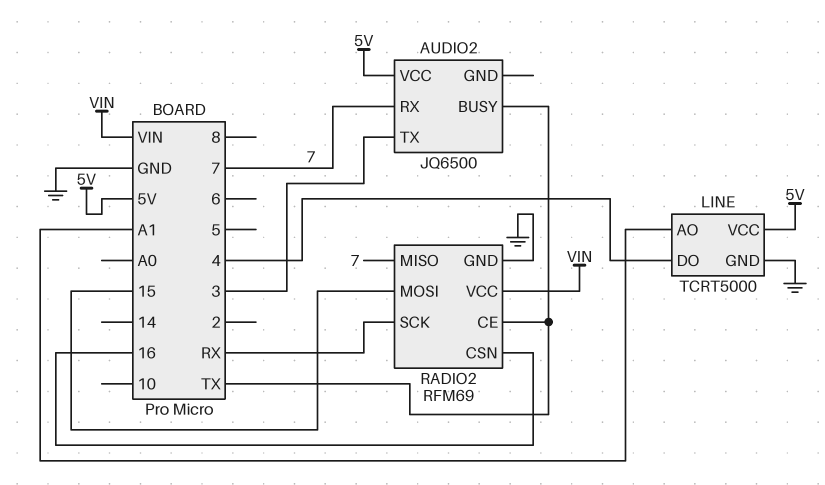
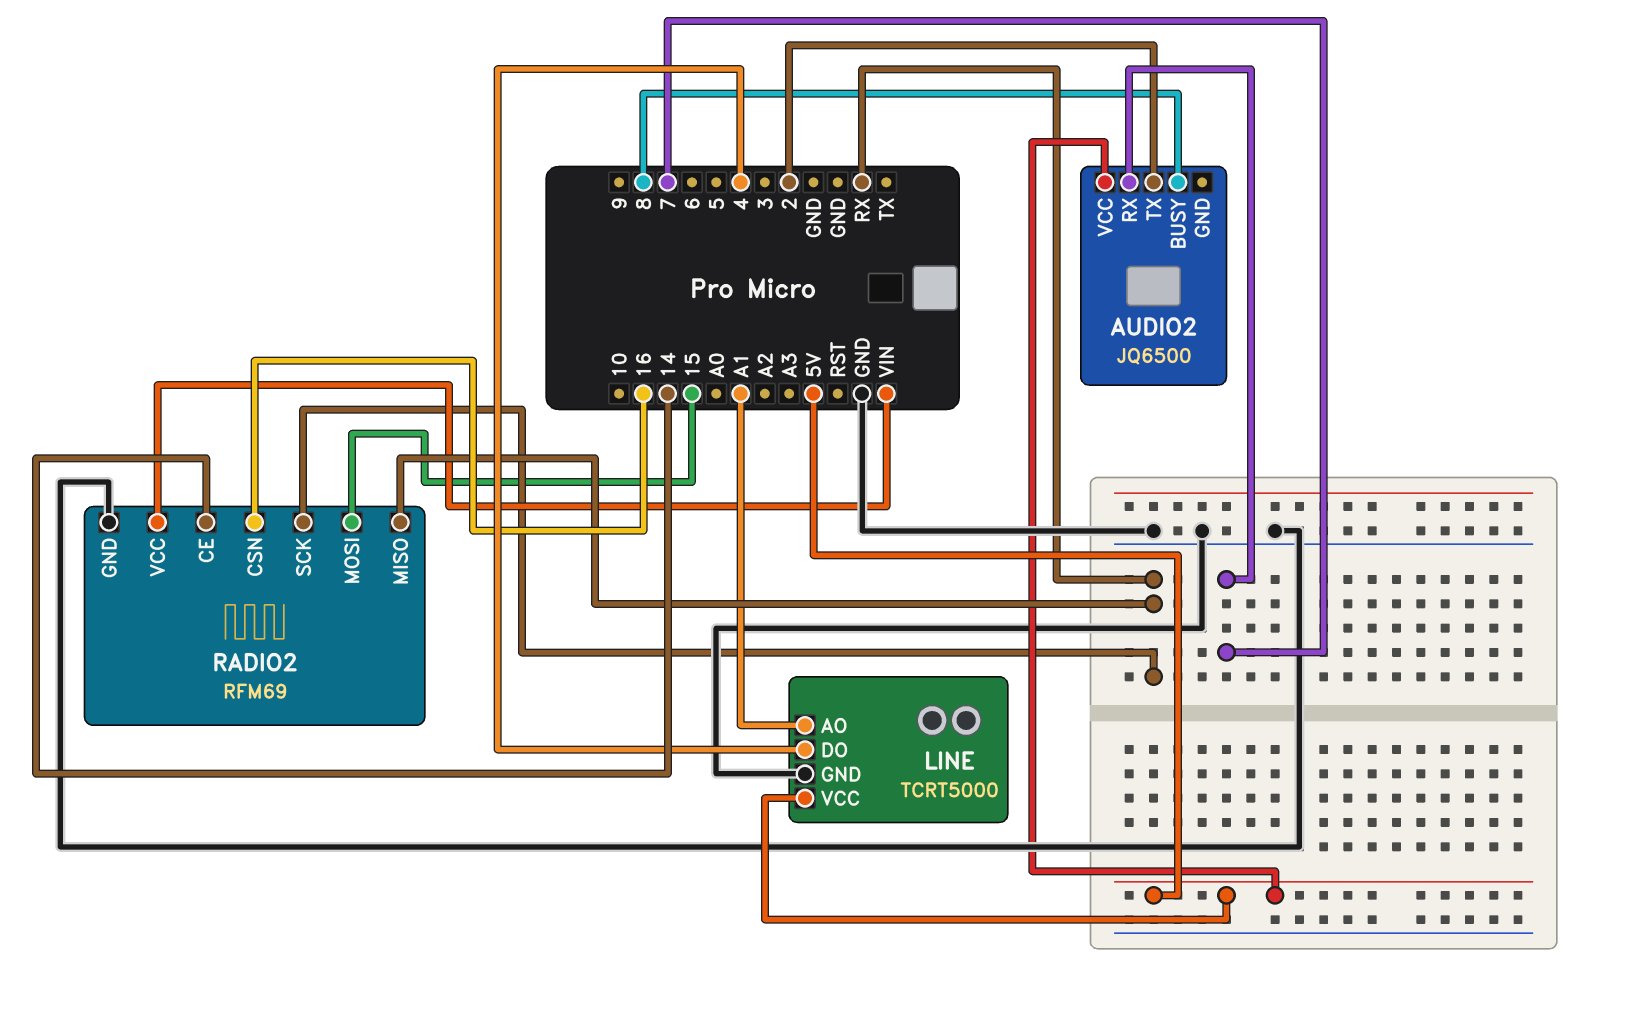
AUDIO2 pin BUSY: TX -> 8
AUDIO2 pin TX: 3 -> 2
RADIO2 pin CE: TX -> 14
RADIO2 pin MISO: 7 -> RX

